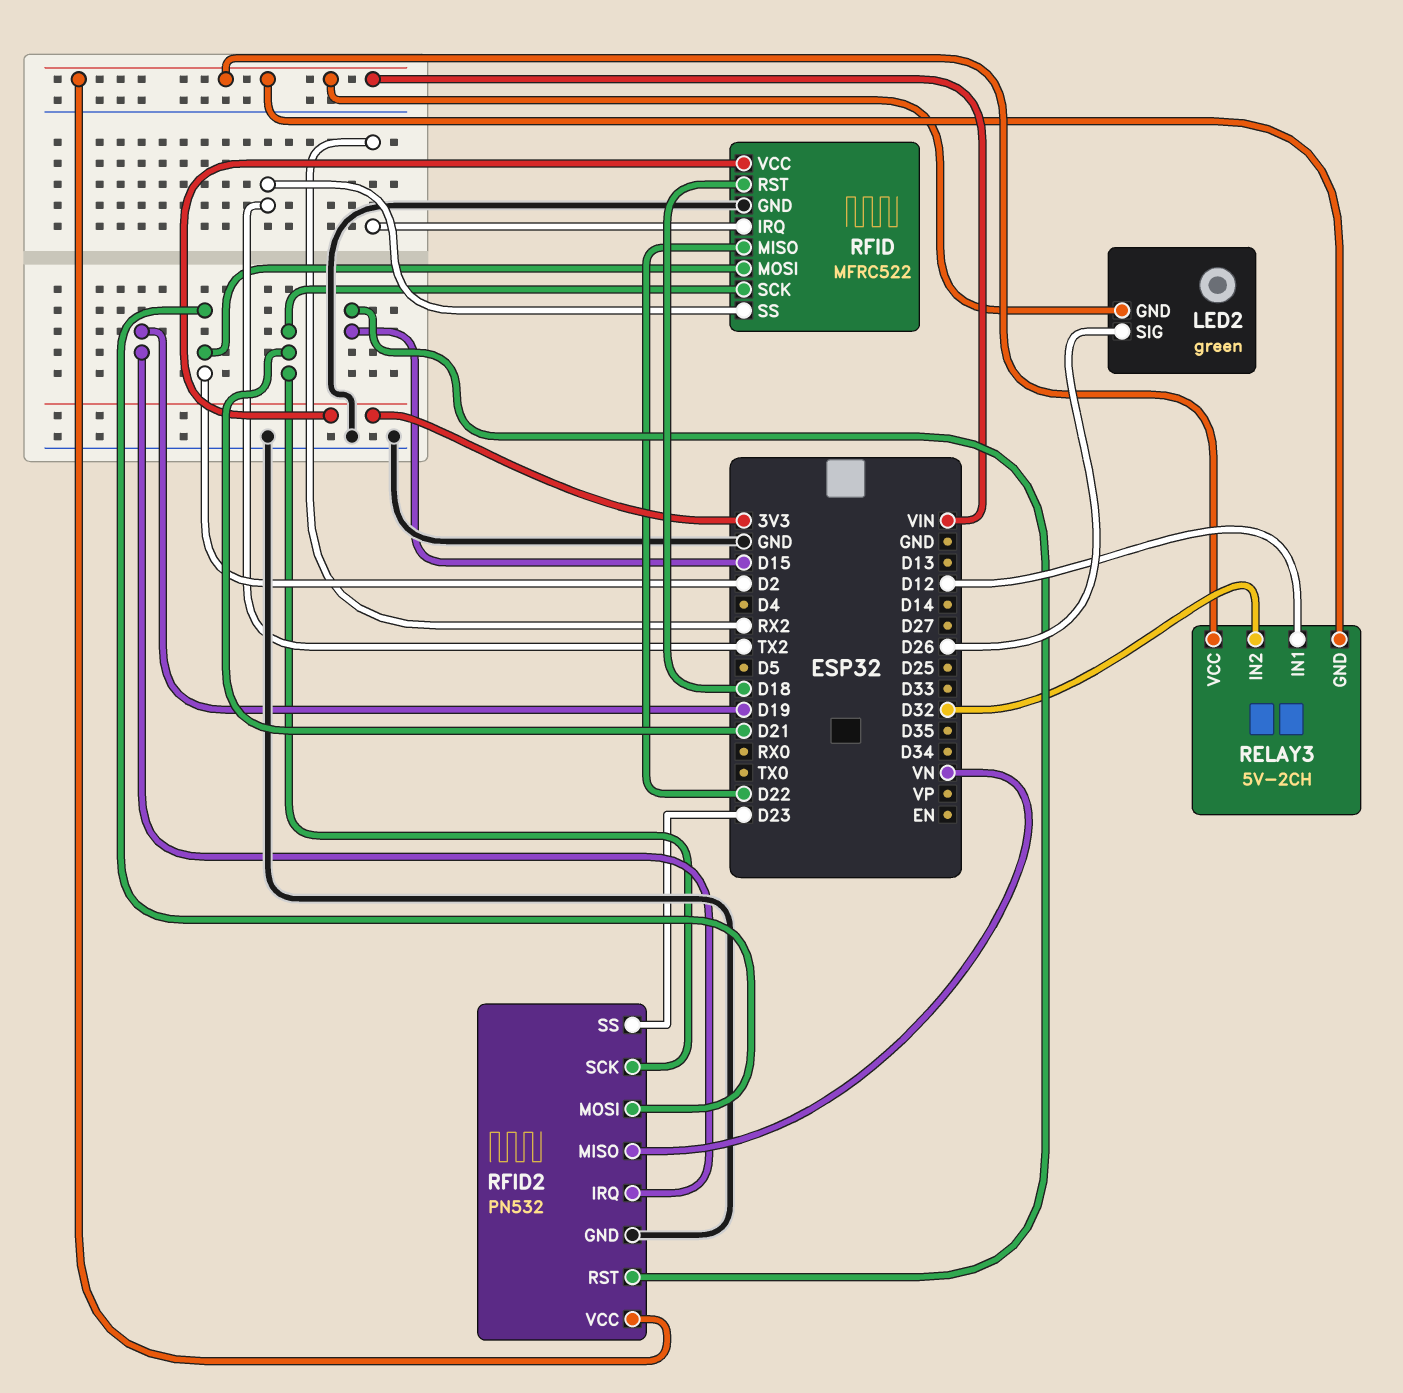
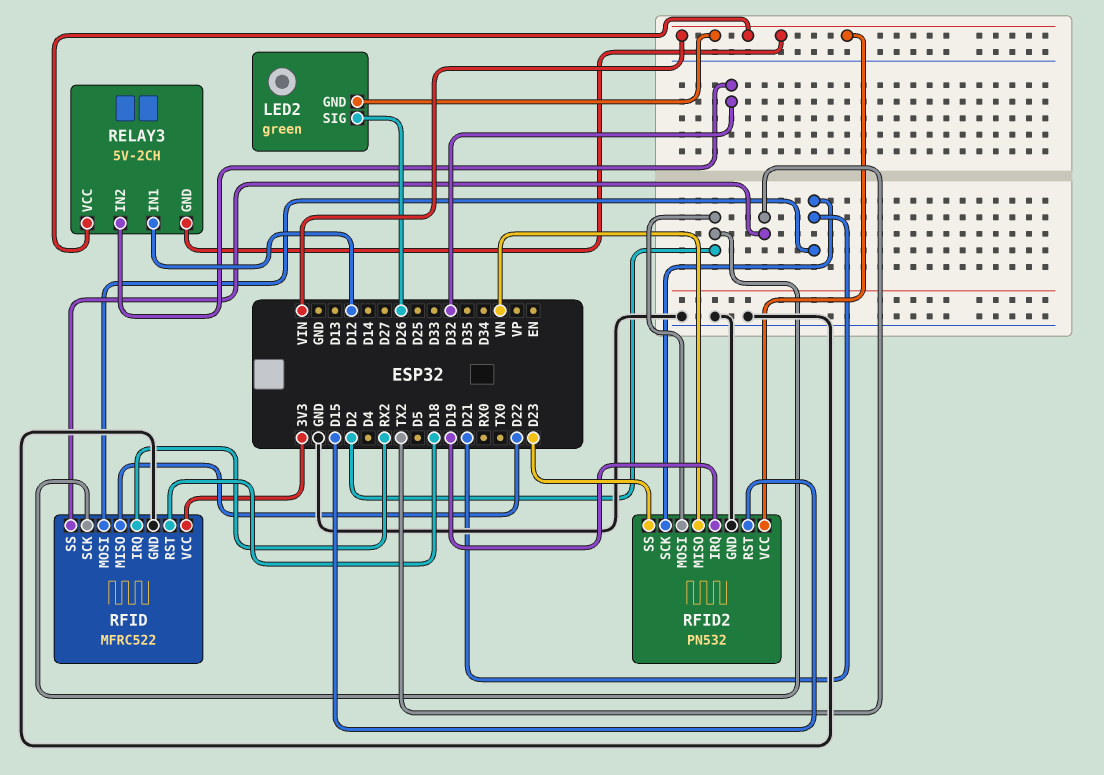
RFID pin MOSI: D2 -> D21
RFID pin SCK: D21 -> D2

